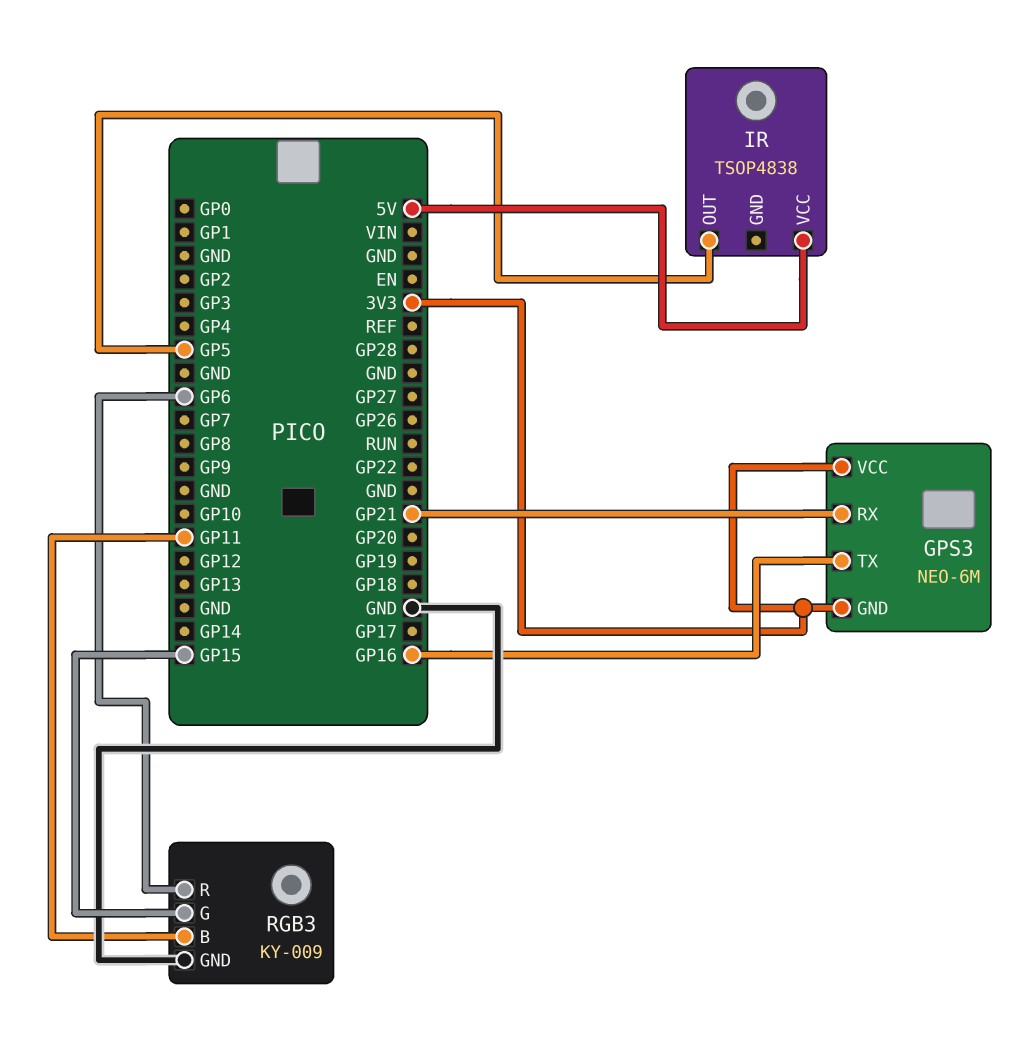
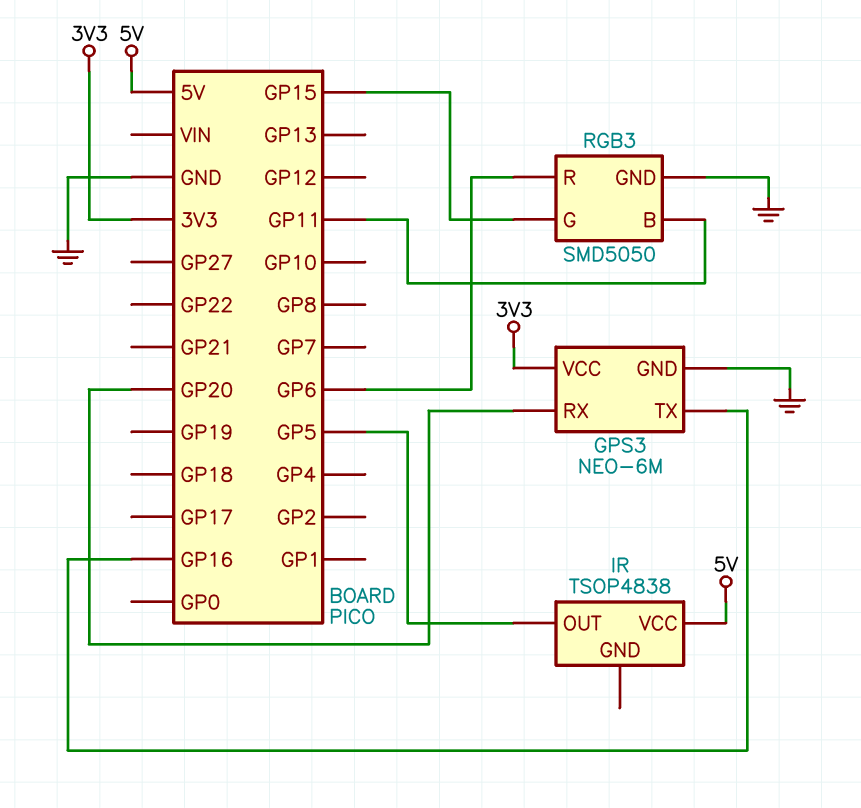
GPS3 pin GND: 3V3 -> GND
GPS3 pin RX: GP21 -> GP20
RGB3: KY-009 -> SMD5050

